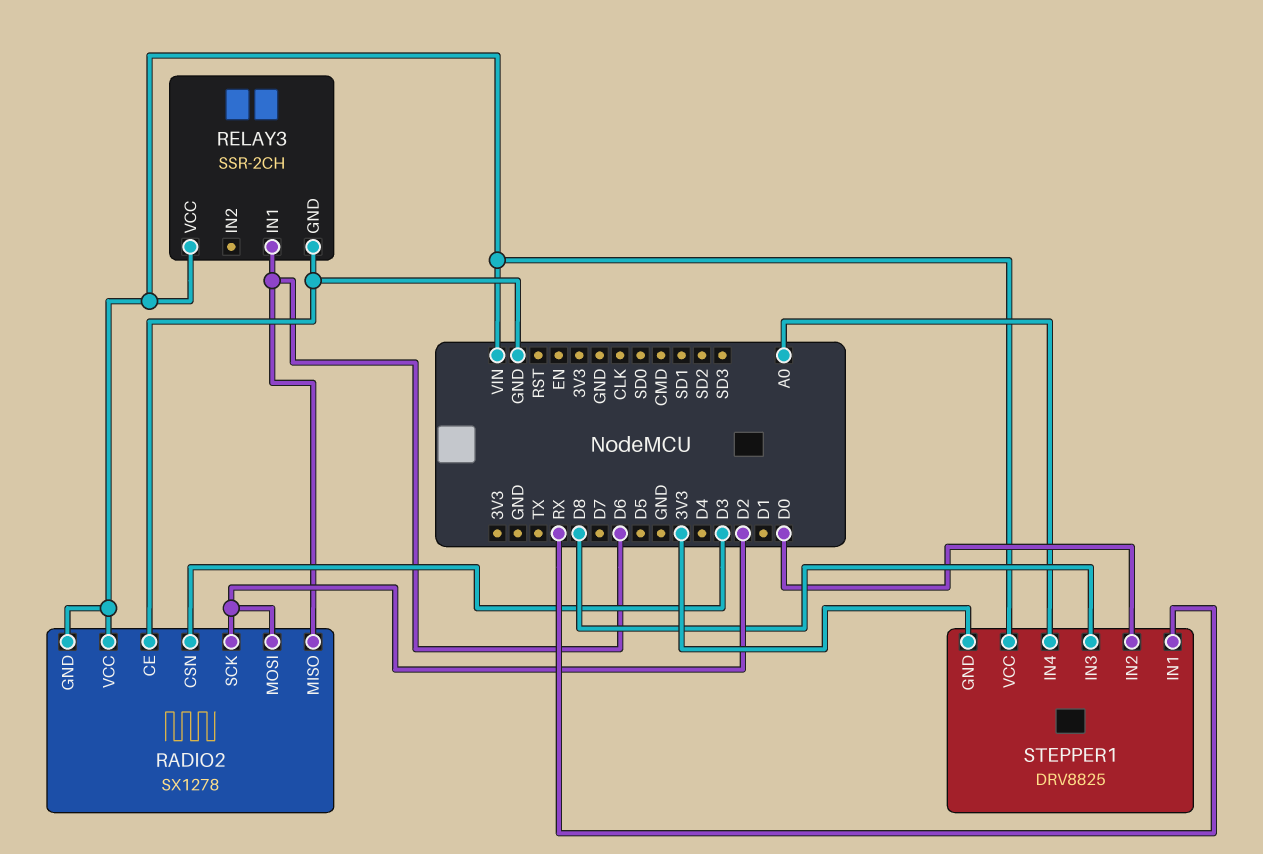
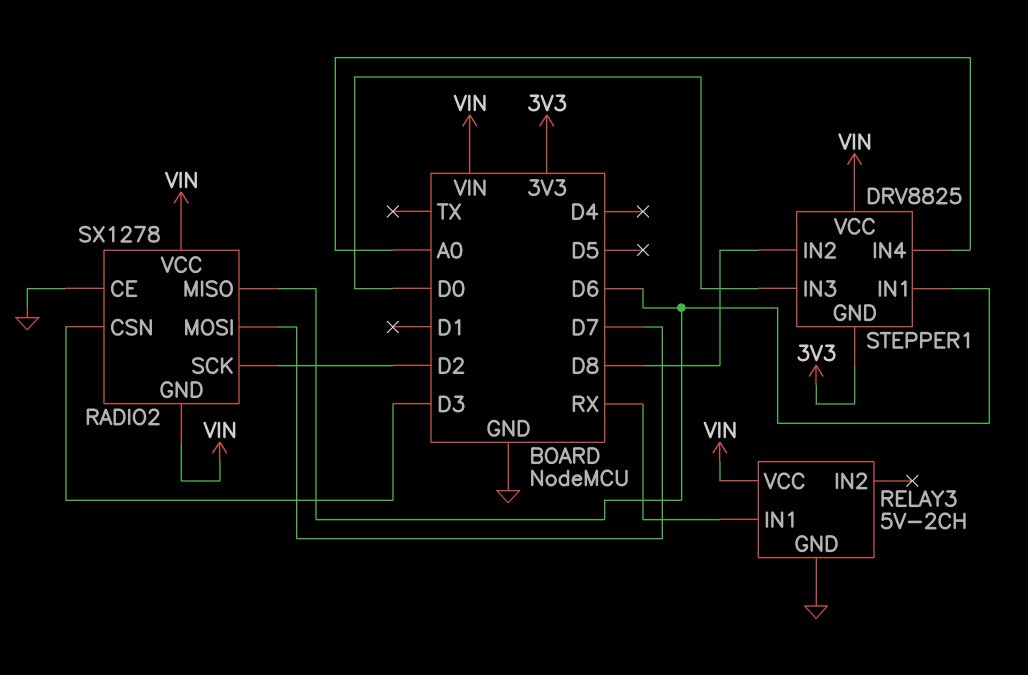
RADIO2 pin MOSI: D2 -> D7
RELAY3: SSR-2CH -> 5V-2CH
RELAY3 pin IN1: D6 -> RX
STEPPER1 pin IN1: RX -> D6
STEPPER1 pin IN2: D0 -> D8
STEPPER1 pin IN3: D8 -> D0

